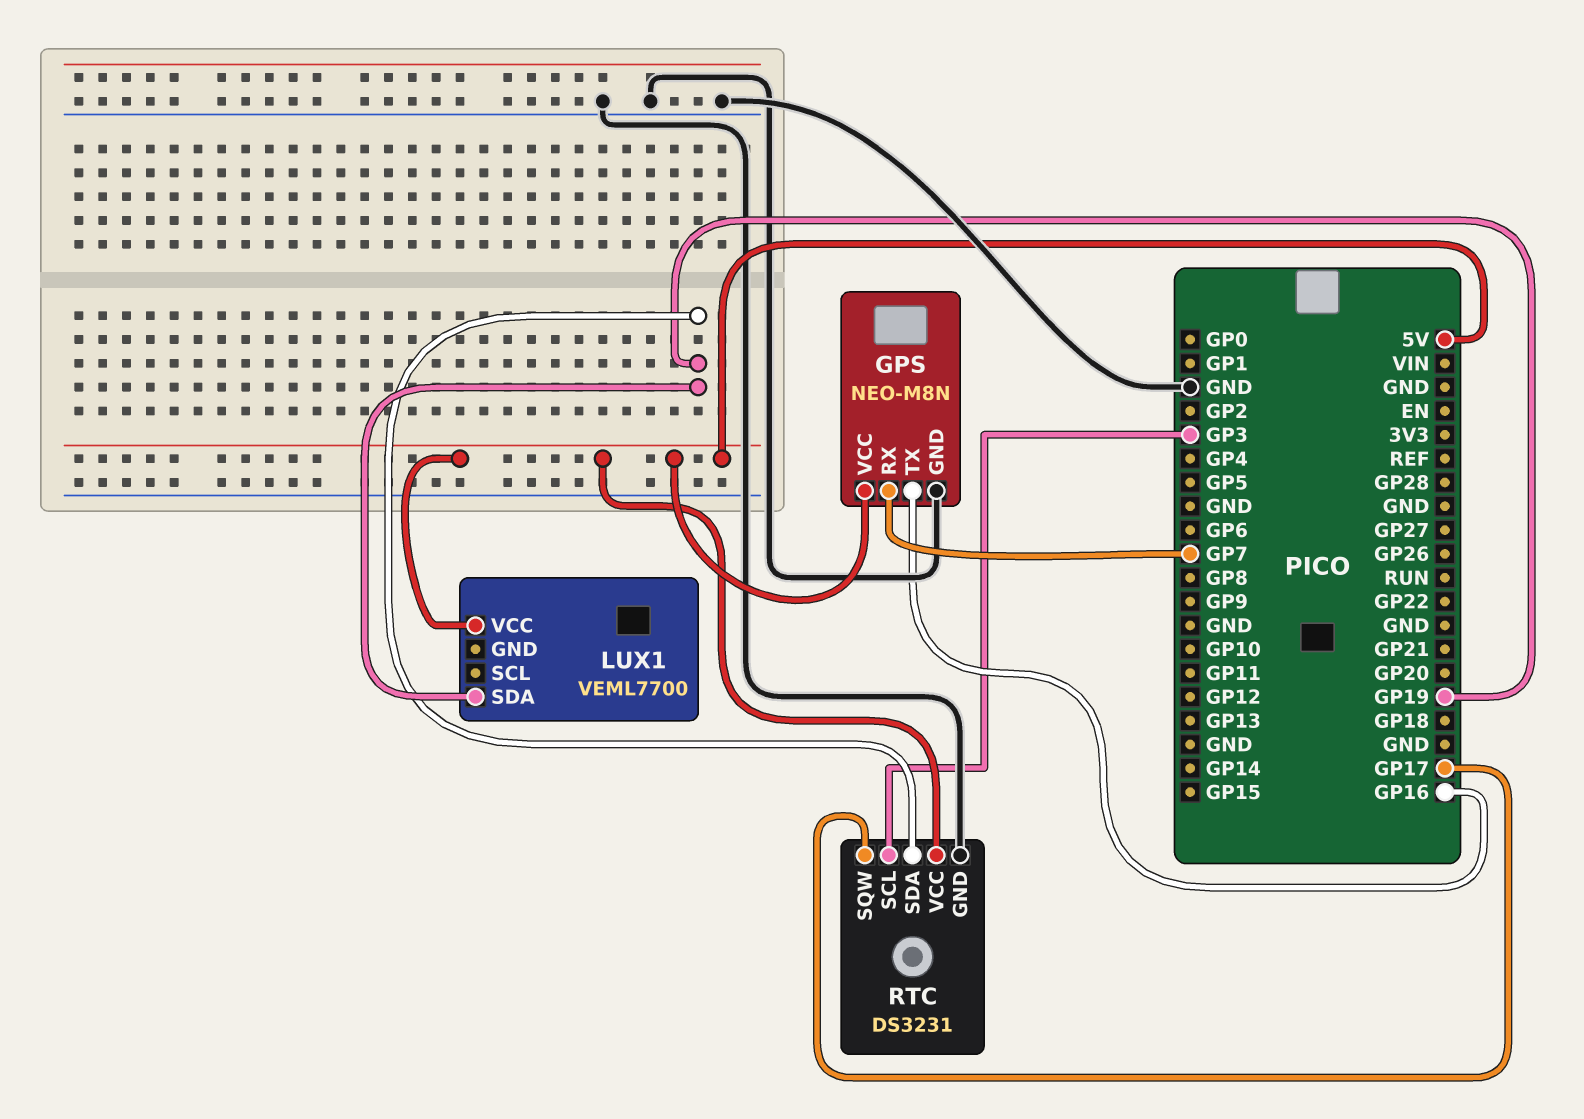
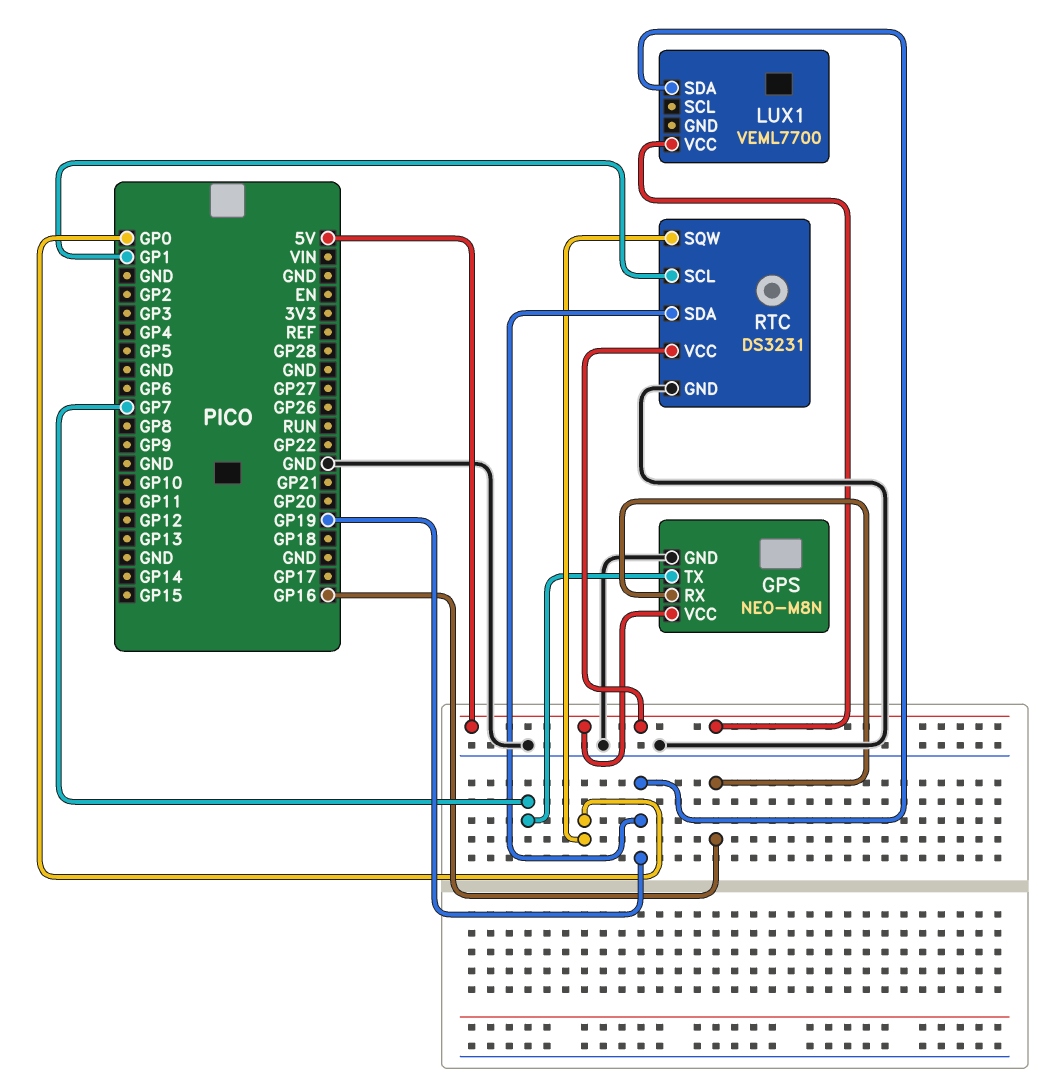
GPS pin RX: GP7 -> GP16
GPS pin TX: GP16 -> GP7
RTC pin SCL: GP3 -> GP1
RTC pin SQW: GP17 -> GP0

